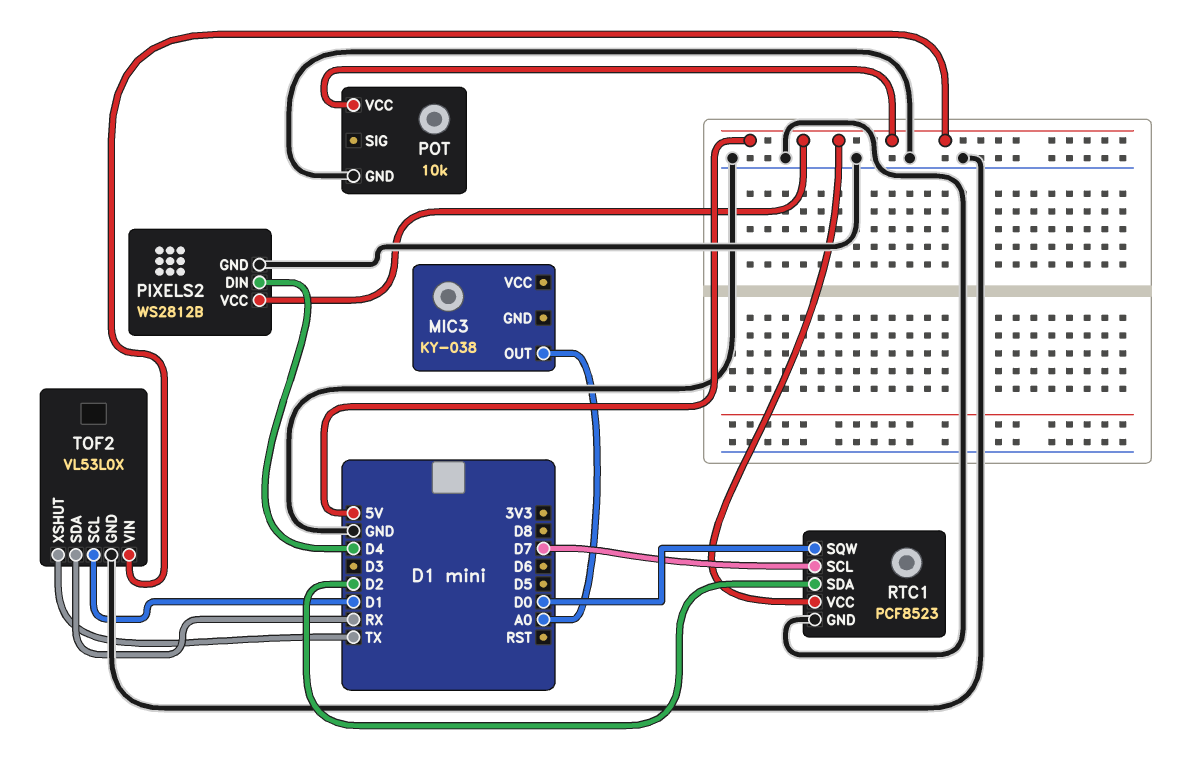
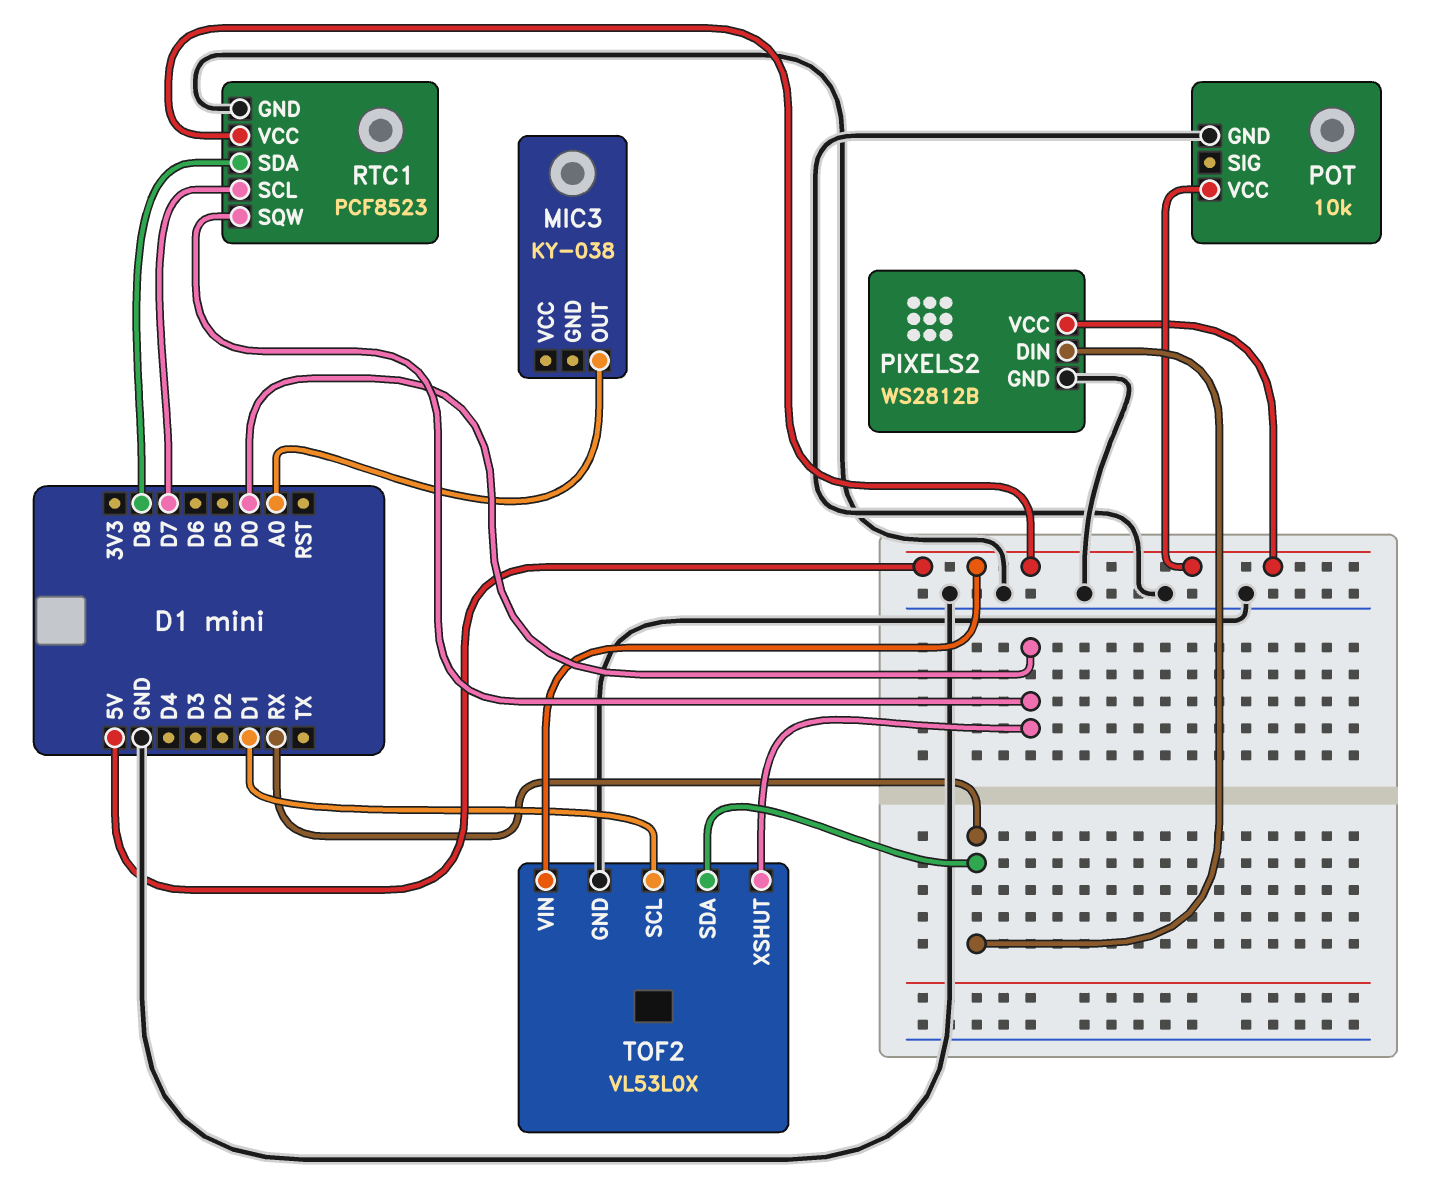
PIXELS2 pin DIN: D4 -> RX
RTC1 pin SDA: D2 -> D8
TOF2 pin XSHUT: TX -> D0

